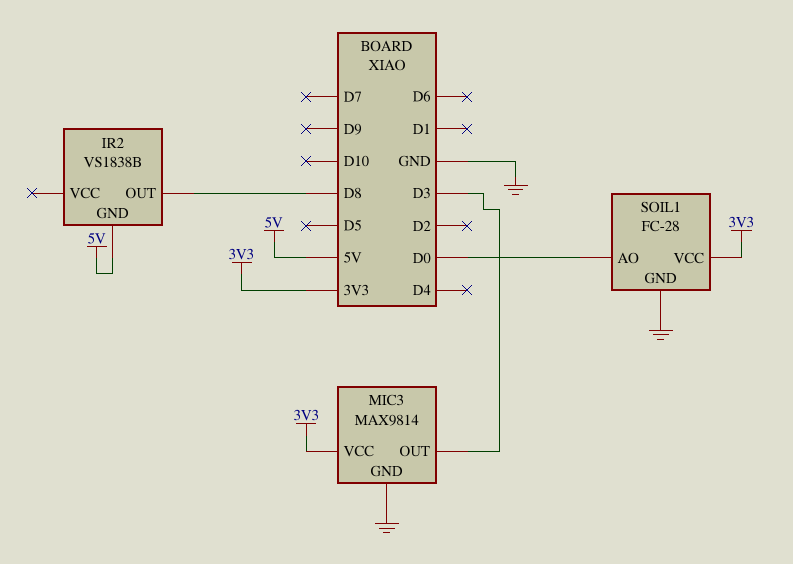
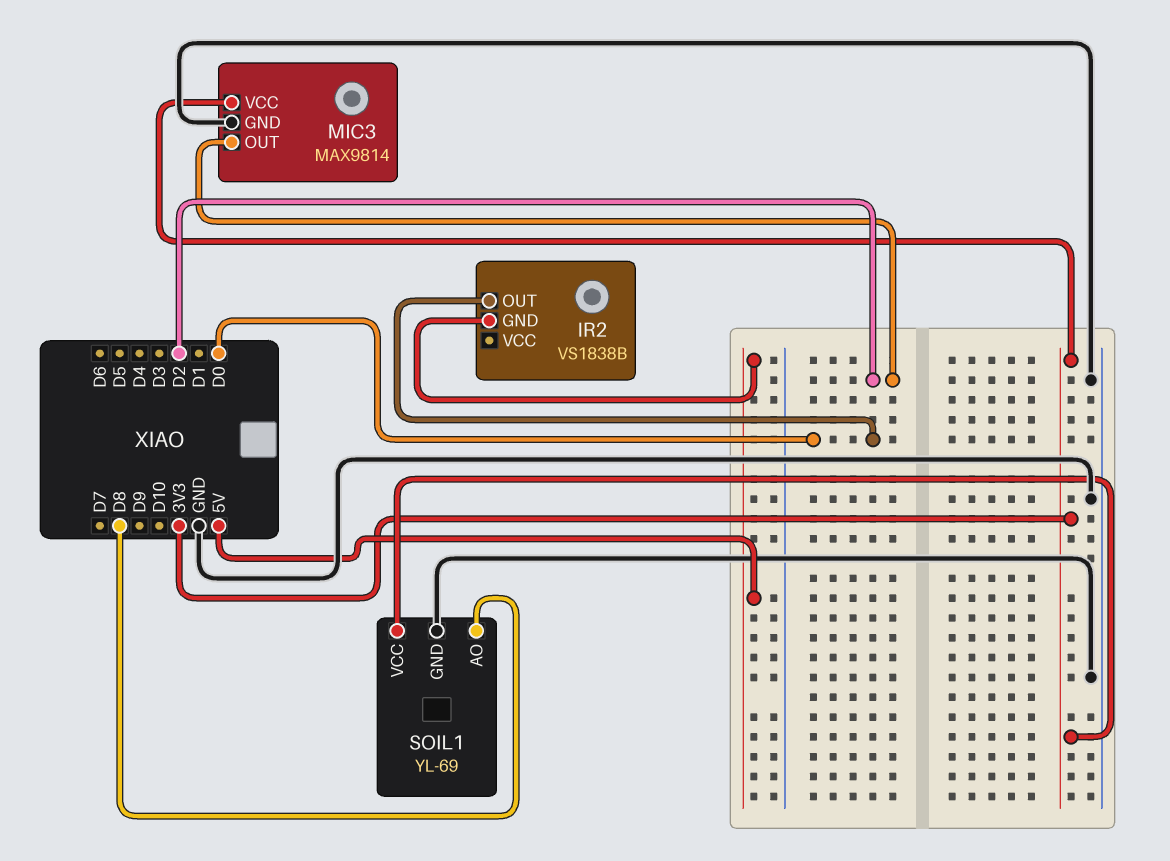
IR2 pin OUT: D8 -> D0
MIC3 pin OUT: D3 -> D2
SOIL1: FC-28 -> YL-69
SOIL1 pin AO: D0 -> D8

